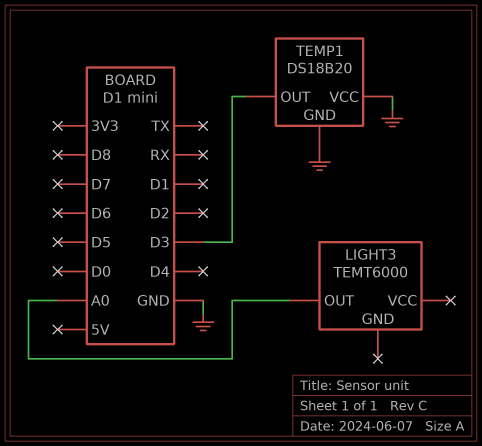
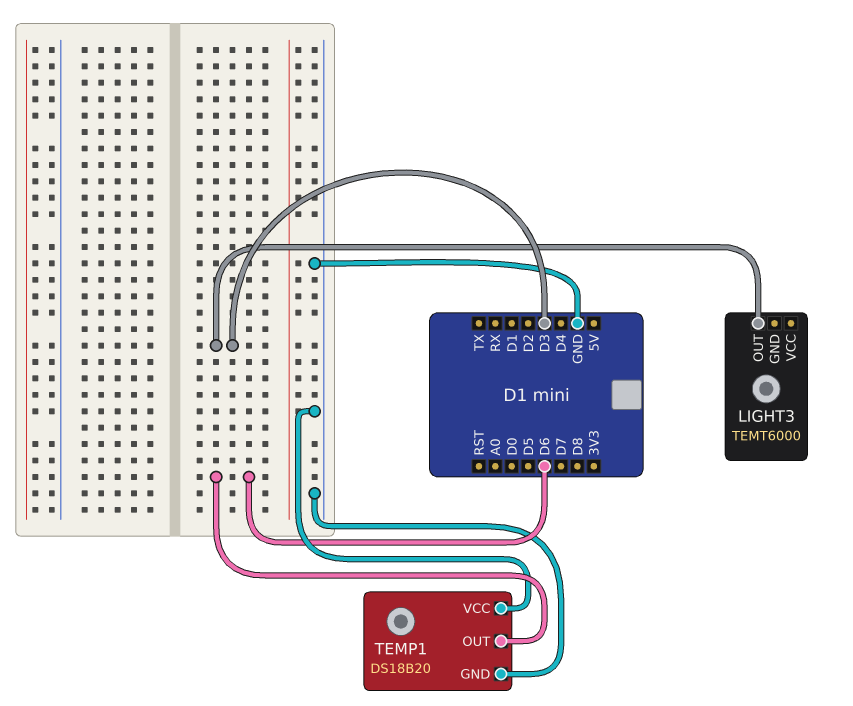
LIGHT3 pin OUT: A0 -> D3
TEMP1 pin OUT: D3 -> D6

